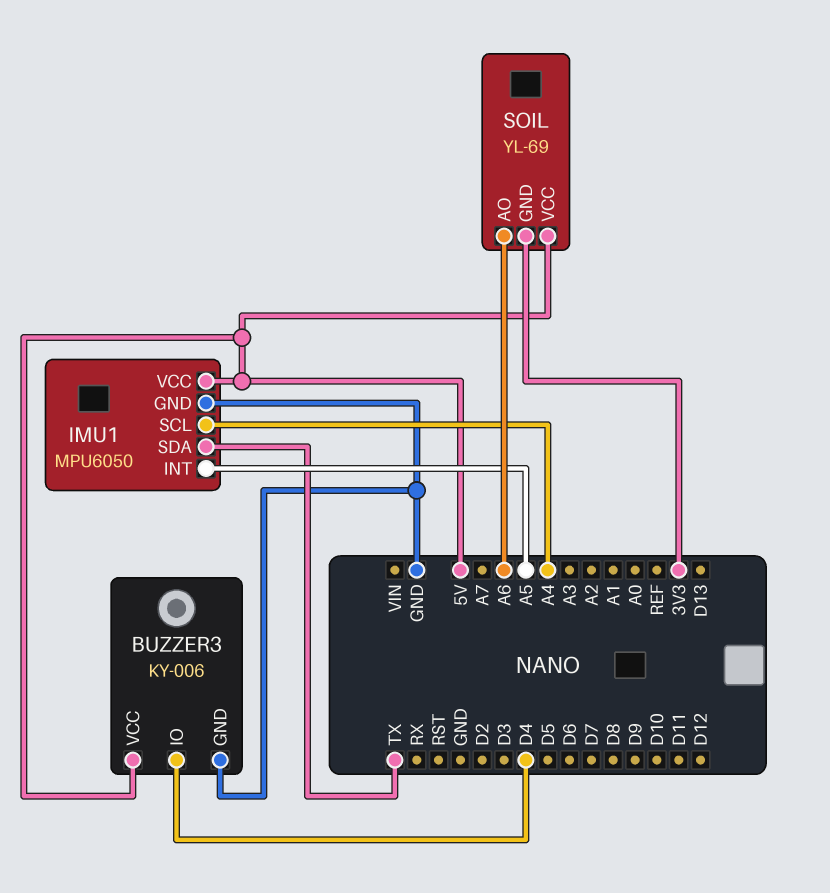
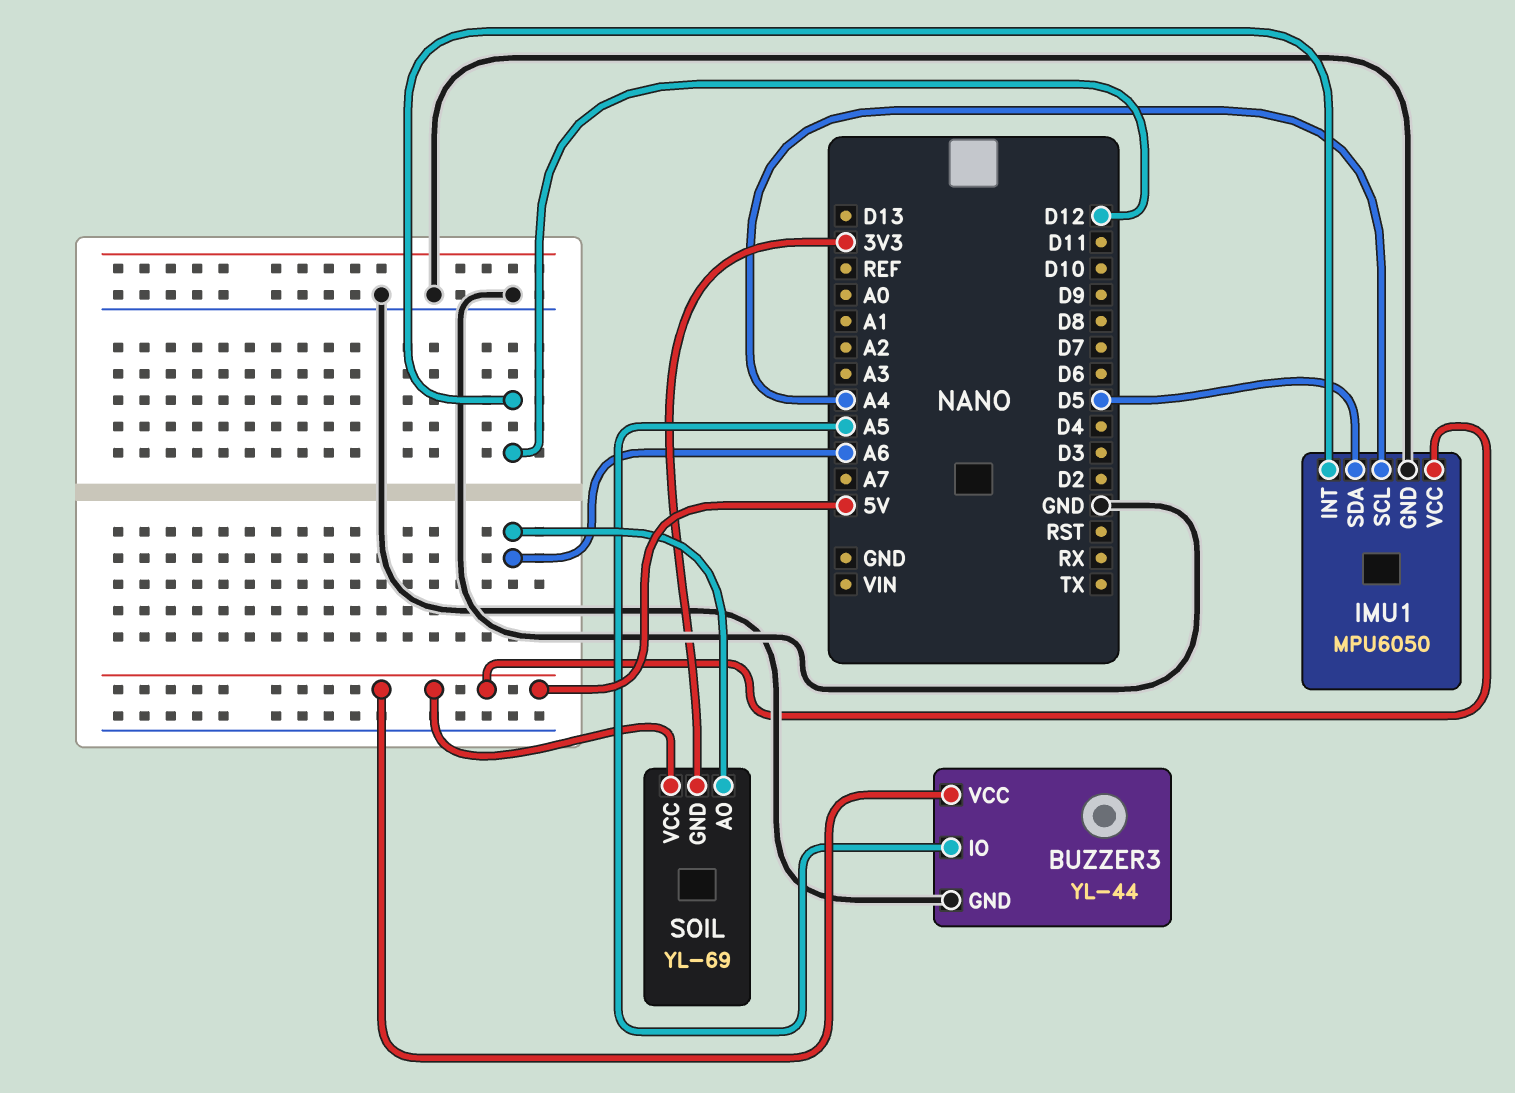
BUZZER3: KY-006 -> YL-44
BUZZER3 pin IO: D4 -> A5
IMU1 pin INT: A5 -> D12
IMU1 pin SDA: TX -> D5

